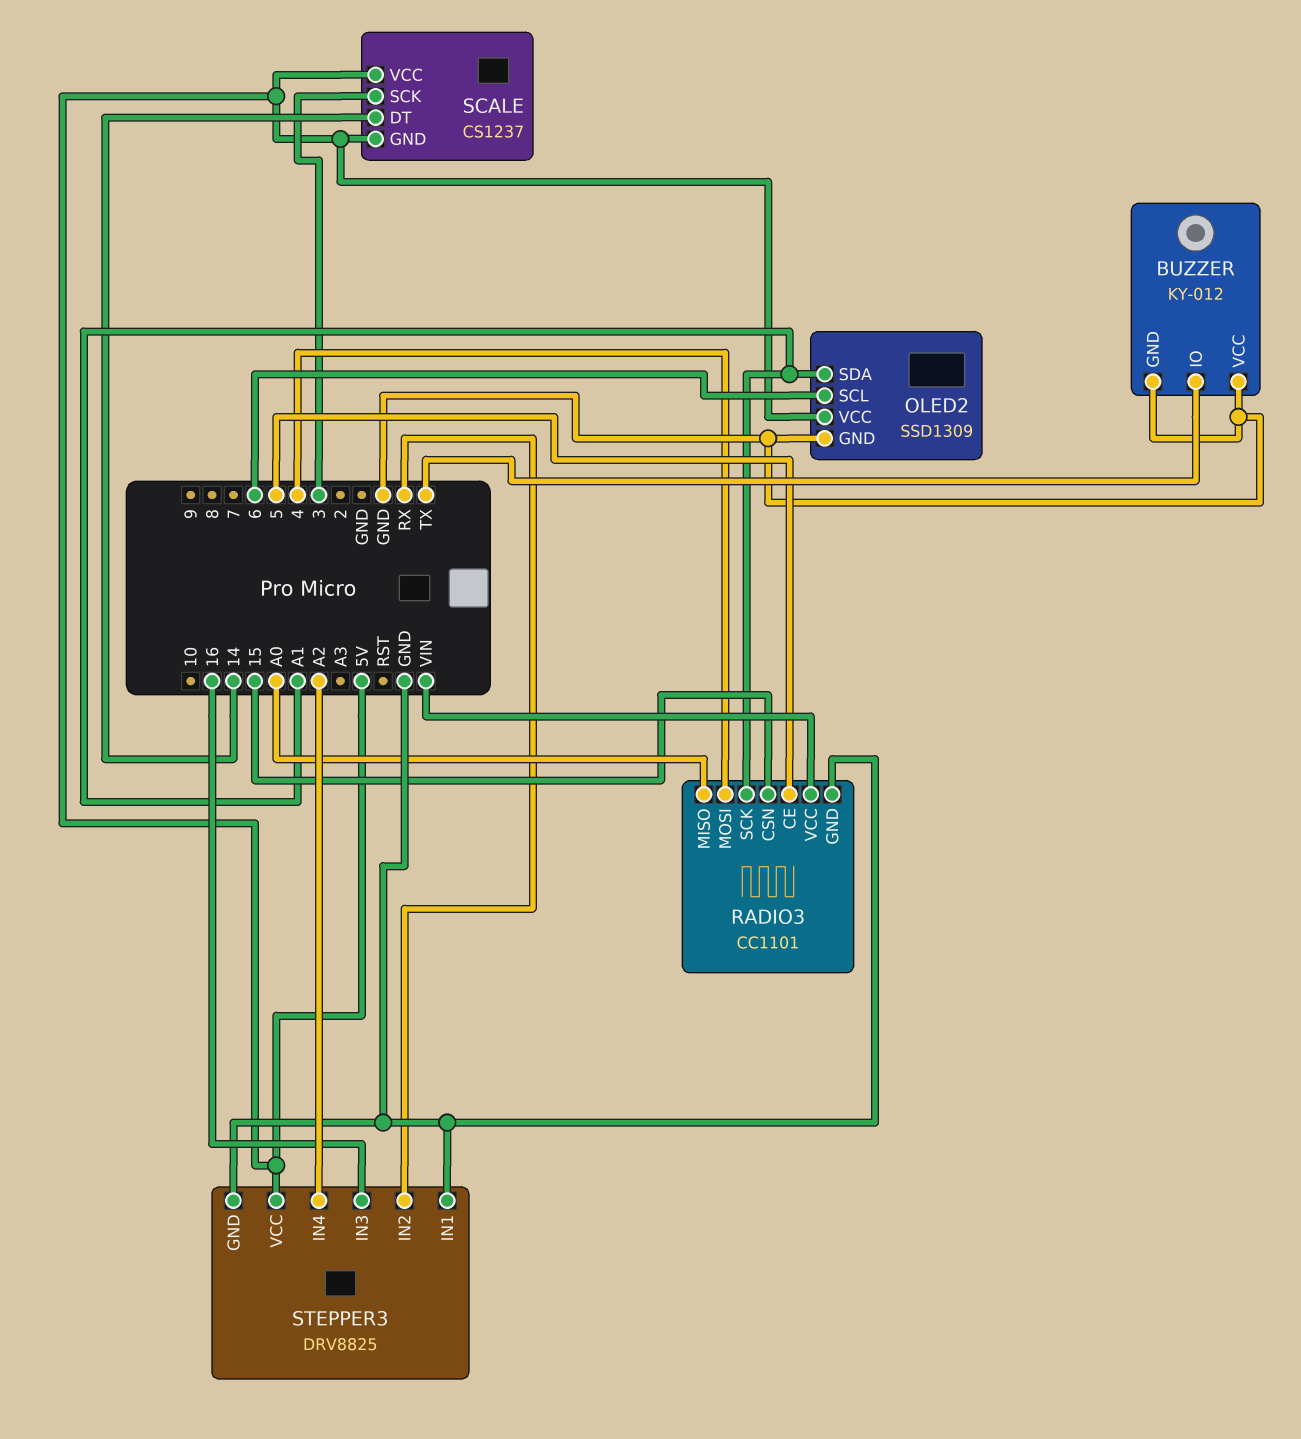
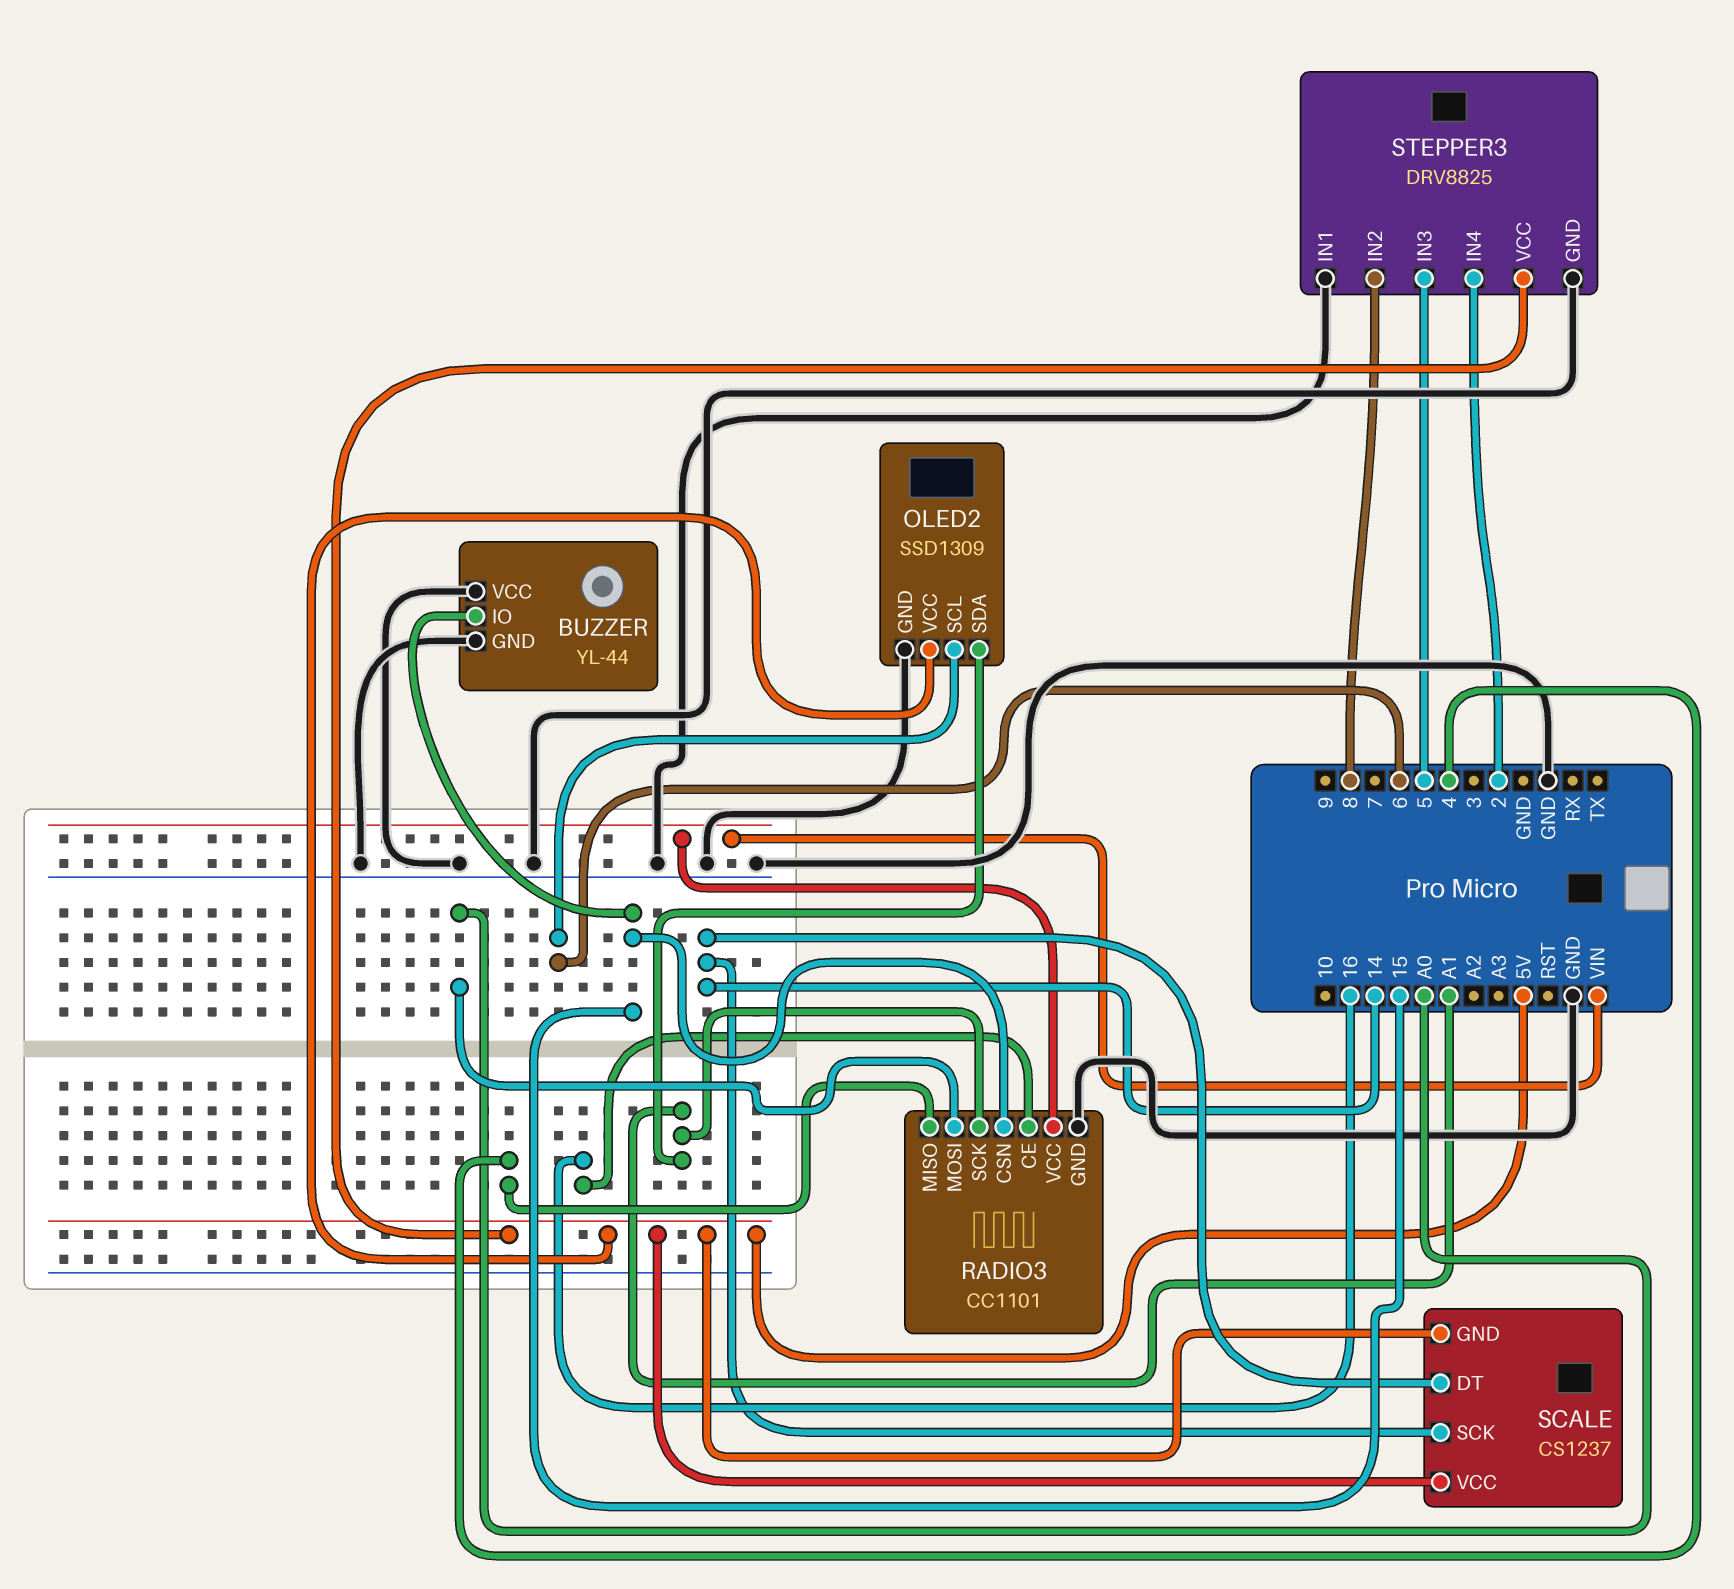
BUZZER: KY-012 -> YL-44
BUZZER pin IO: TX -> 15
RADIO3 pin CE: 5 -> 16
RADIO3 pin MISO: A0 -> 4
RADIO3 pin MOSI: 4 -> A0
SCALE pin SCK: 3 -> 14
STEPPER3 pin IN2: RX -> 8
STEPPER3 pin IN3: 16 -> 5
STEPPER3 pin IN4: A2 -> 2

